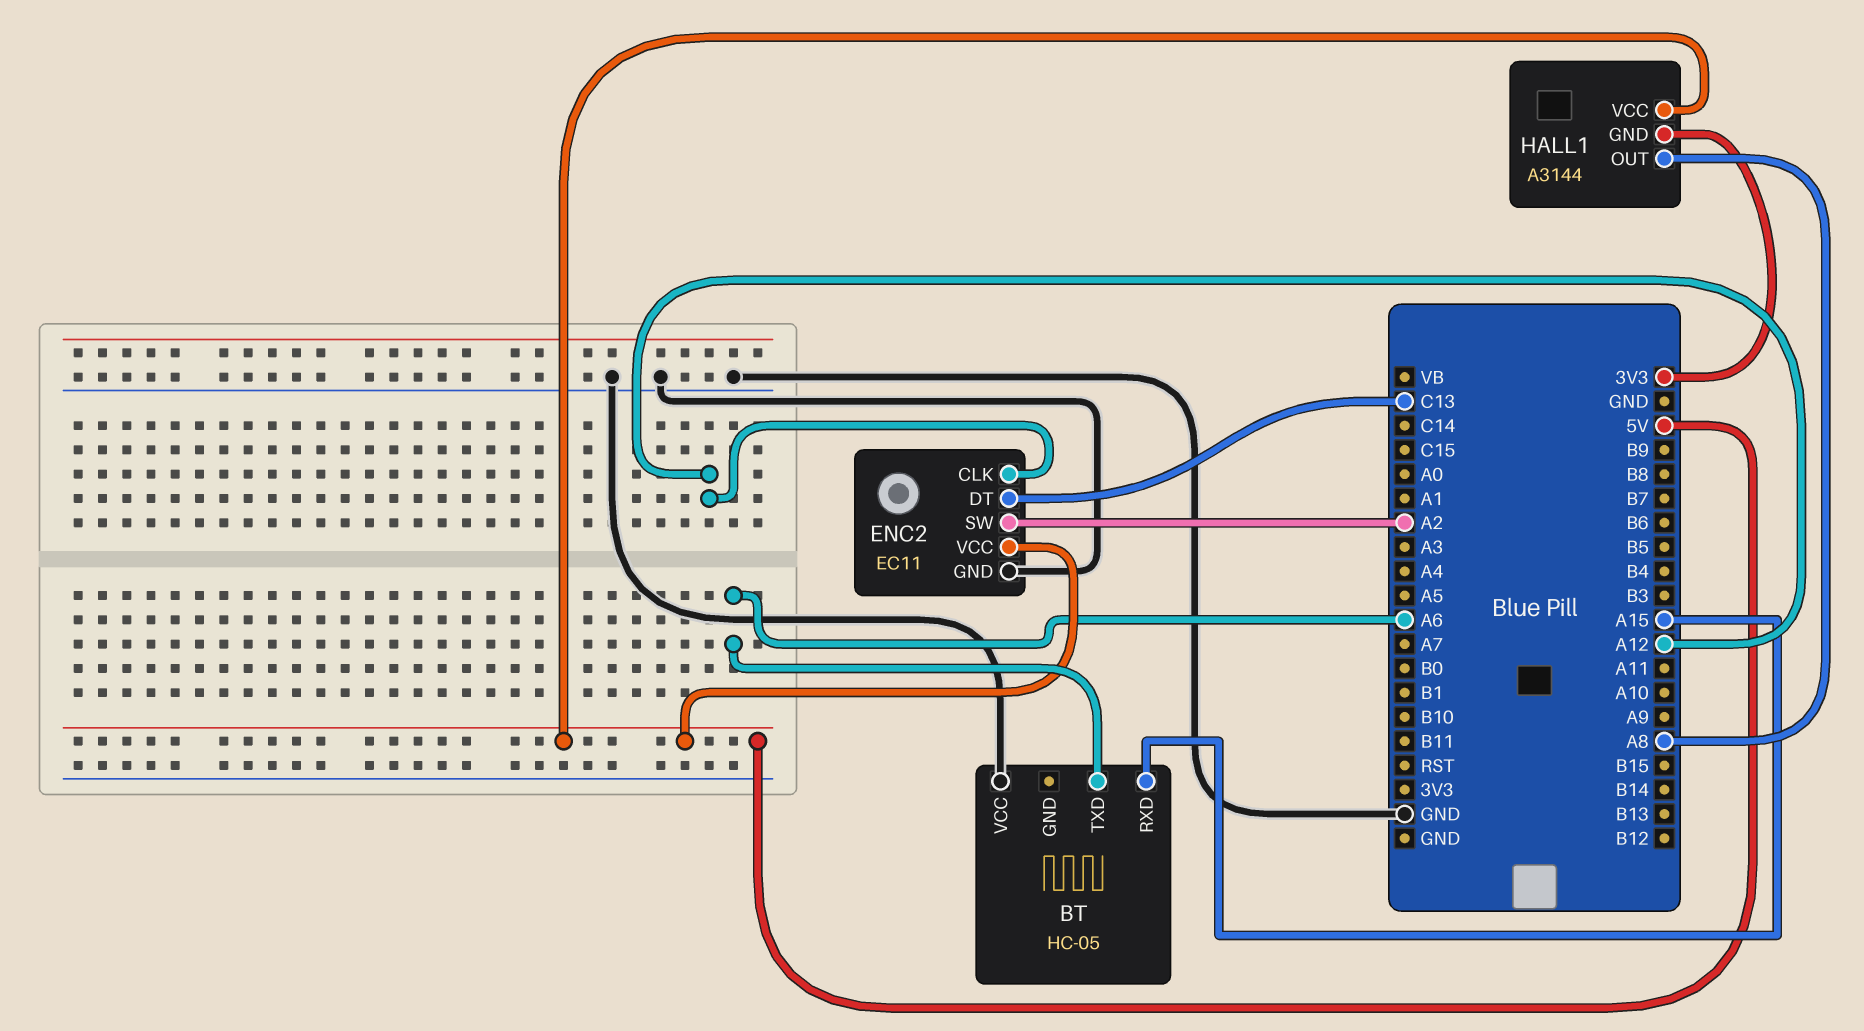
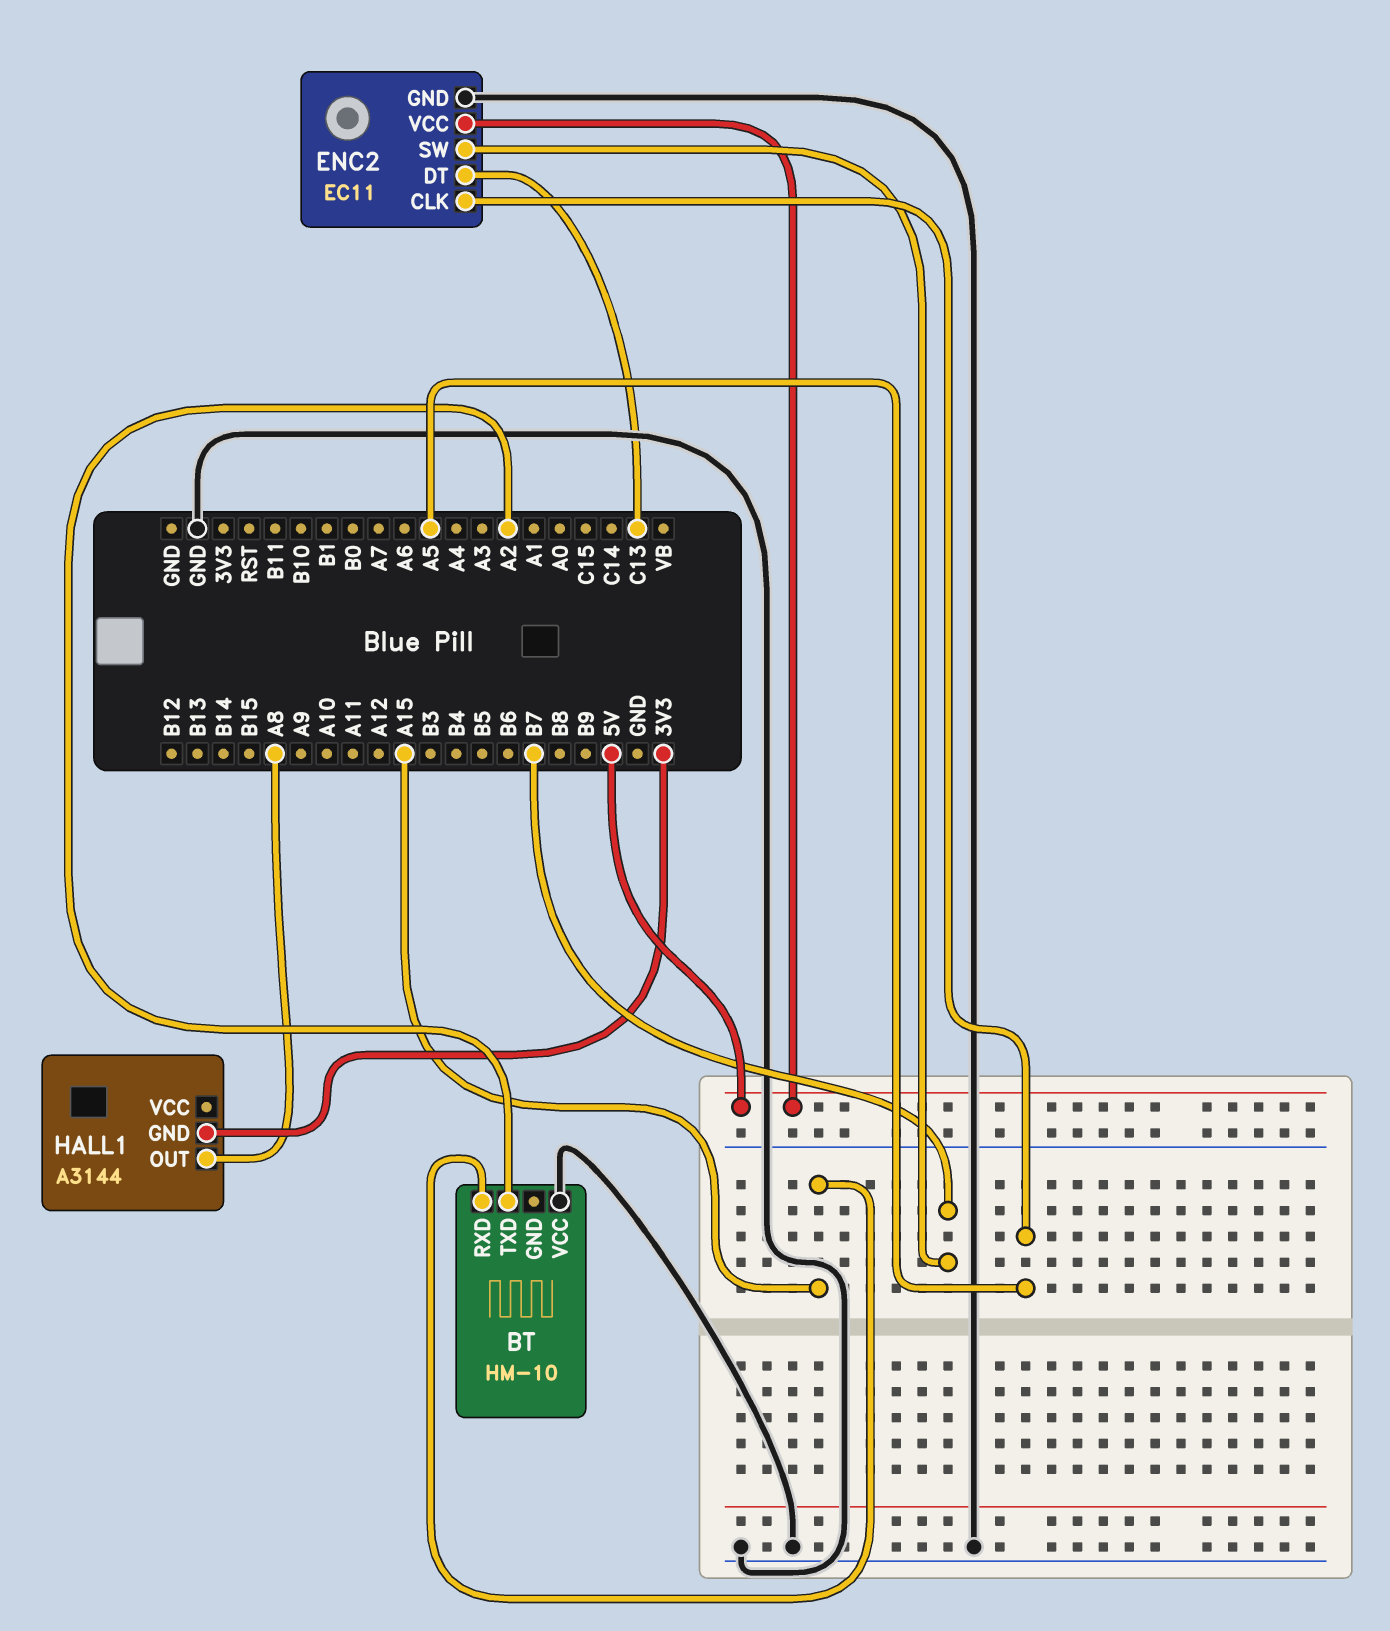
BT: HC-05 -> HM-10
BT pin TXD: A6 -> A2
ENC2 pin CLK: A12 -> A5
ENC2 pin SW: A2 -> B7
HALL1 pin VCC: 5V -> none

